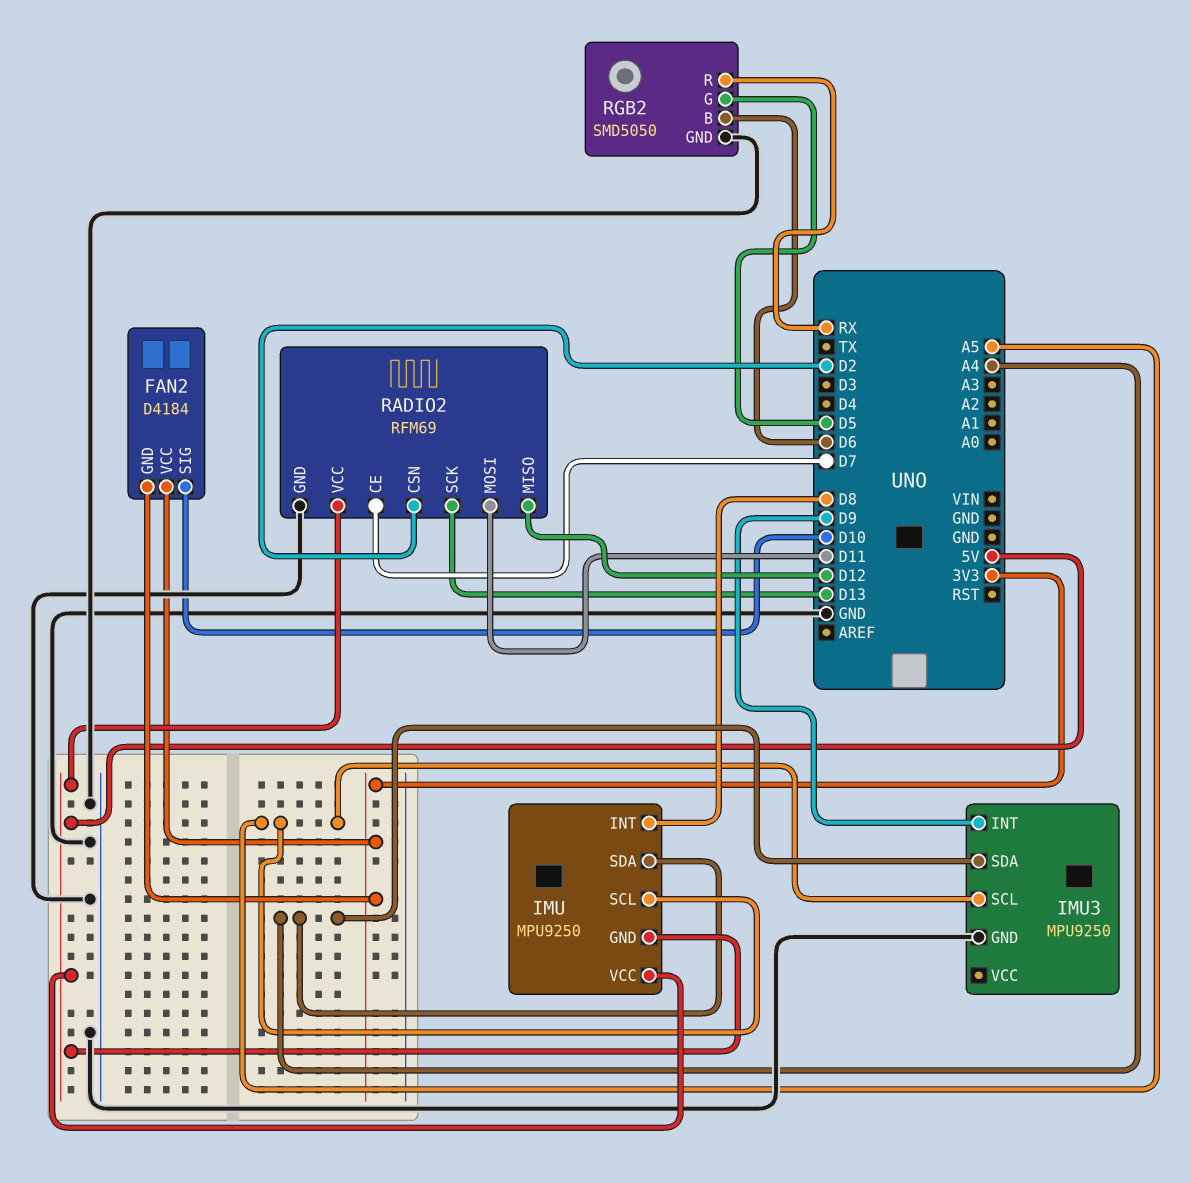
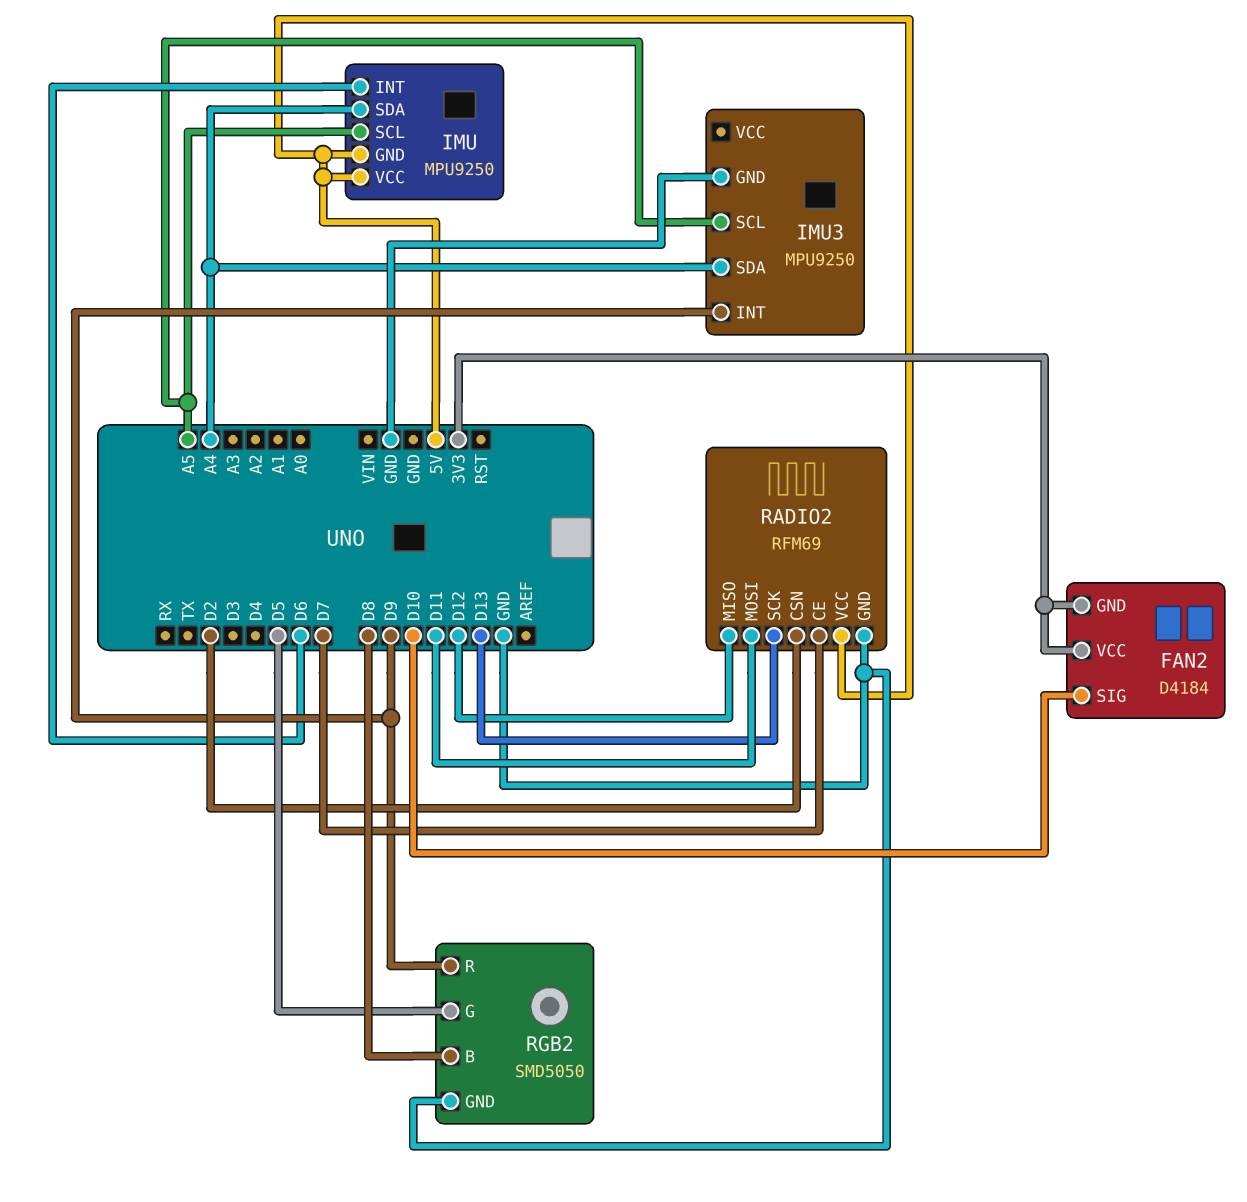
IMU pin INT: D8 -> D6
RGB2 pin B: D6 -> D8
RGB2 pin R: RX -> D9

